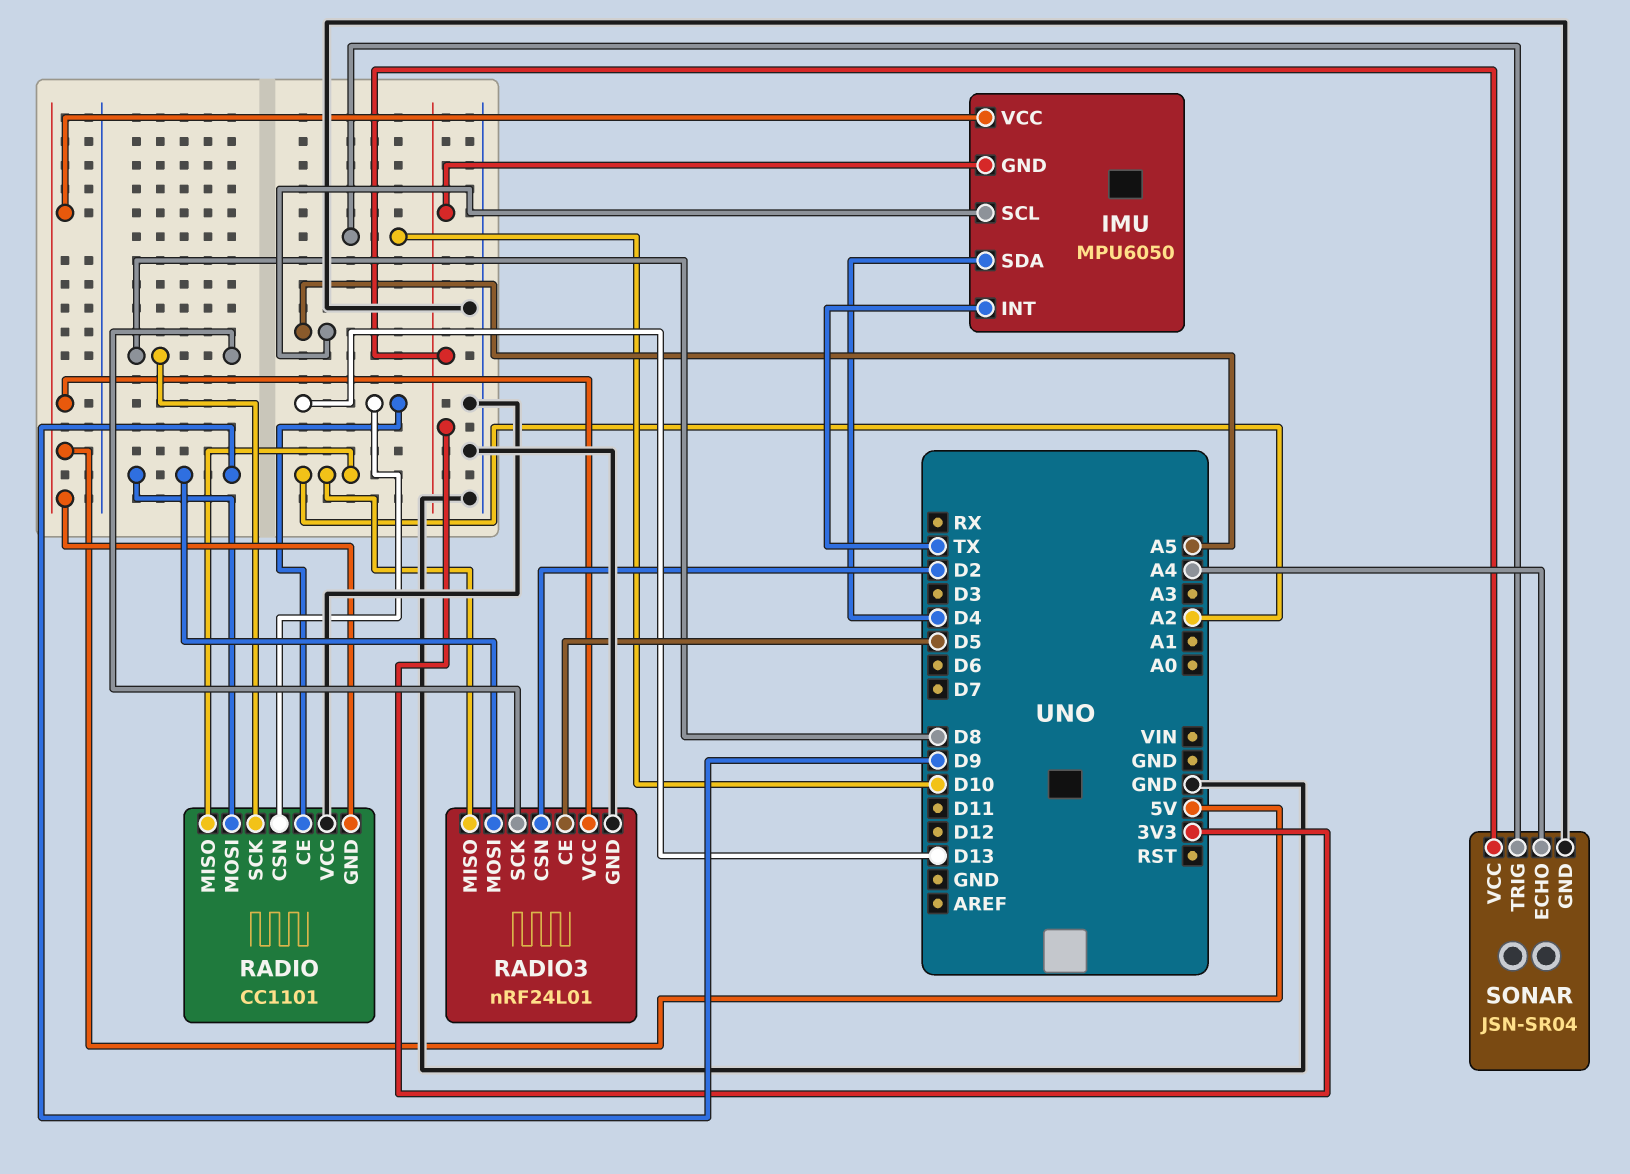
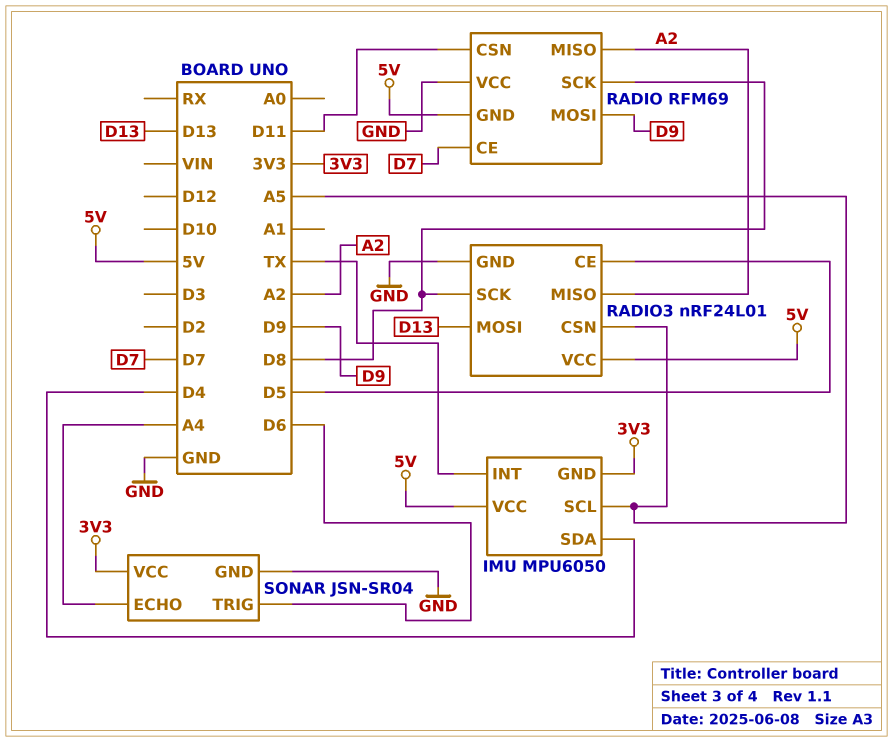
RADIO: CC1101 -> RFM69
RADIO pin CE: D13 -> D7
RADIO pin CSN: D13 -> D11
RADIO3 pin CSN: D2 -> A5
RADIO3 pin MOSI: D9 -> D13
SONAR pin TRIG: D10 -> D6

